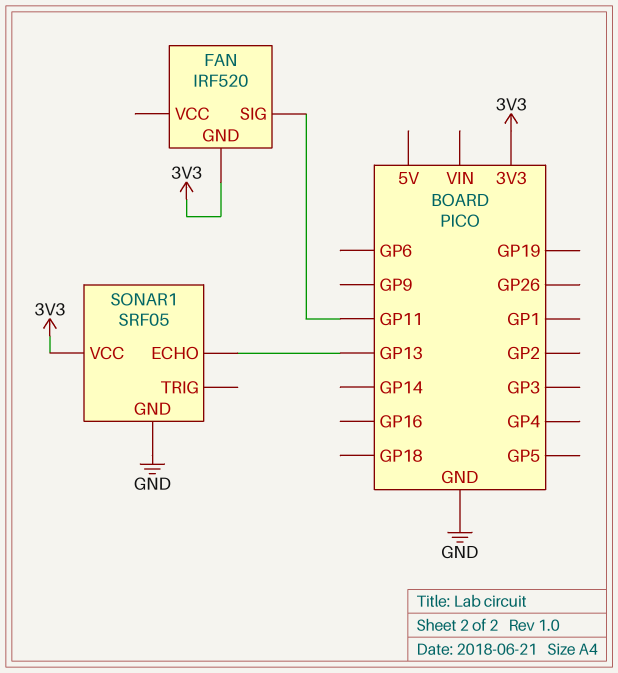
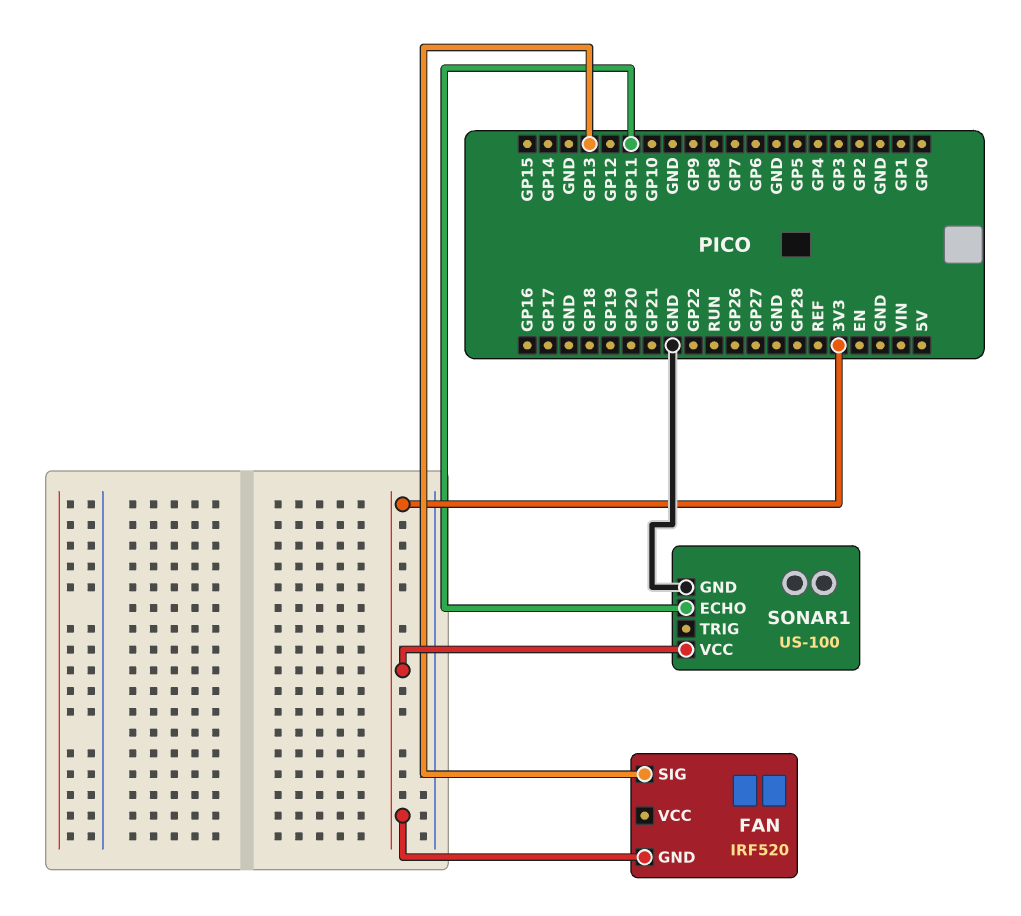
FAN pin SIG: GP11 -> GP13
SONAR1: SRF05 -> US-100
SONAR1 pin ECHO: GP13 -> GP11

